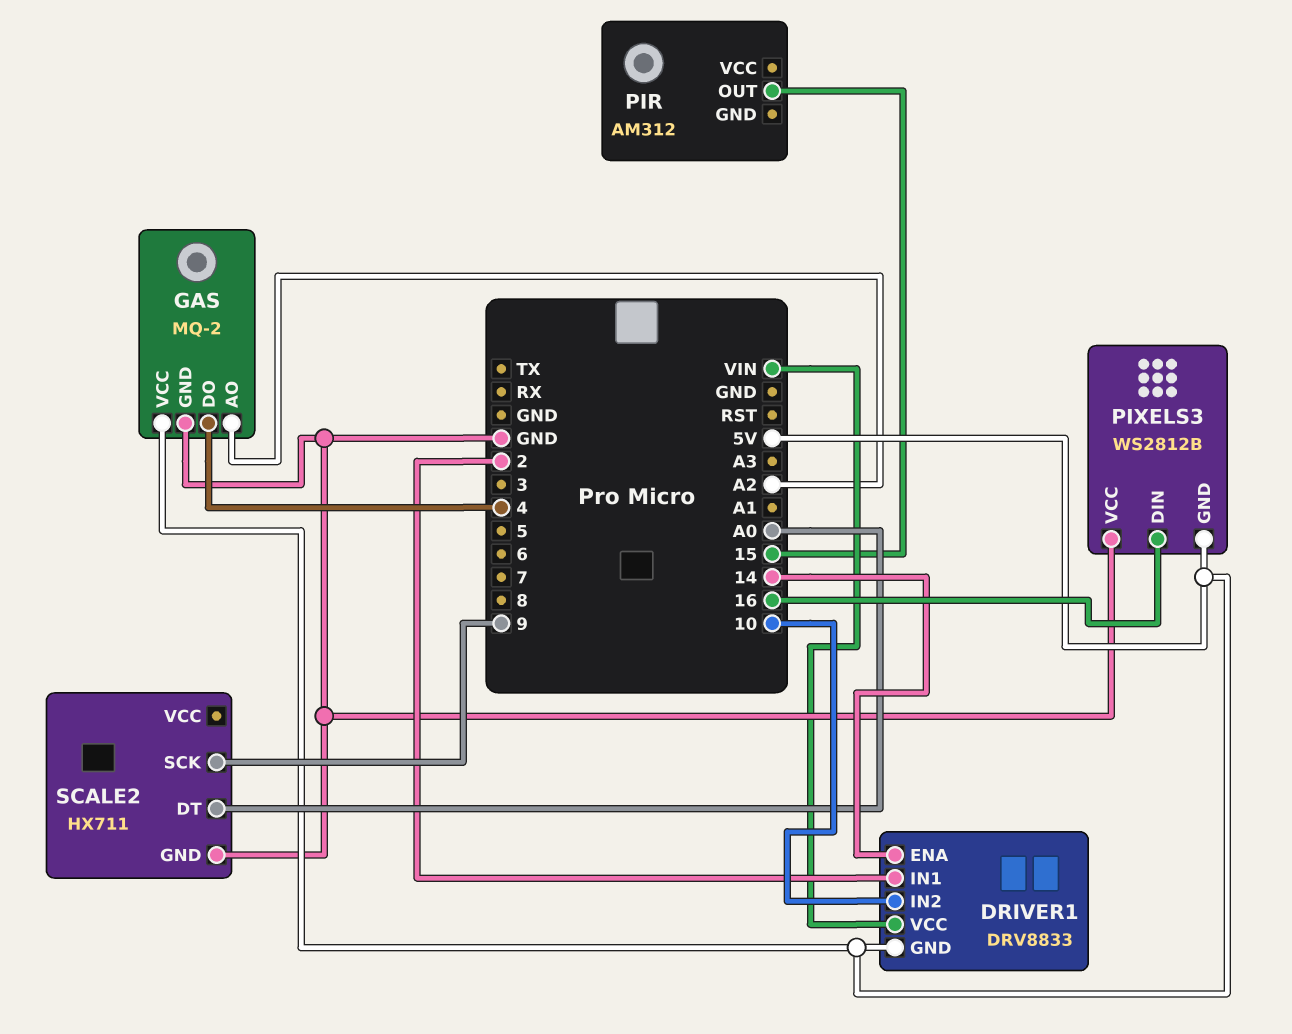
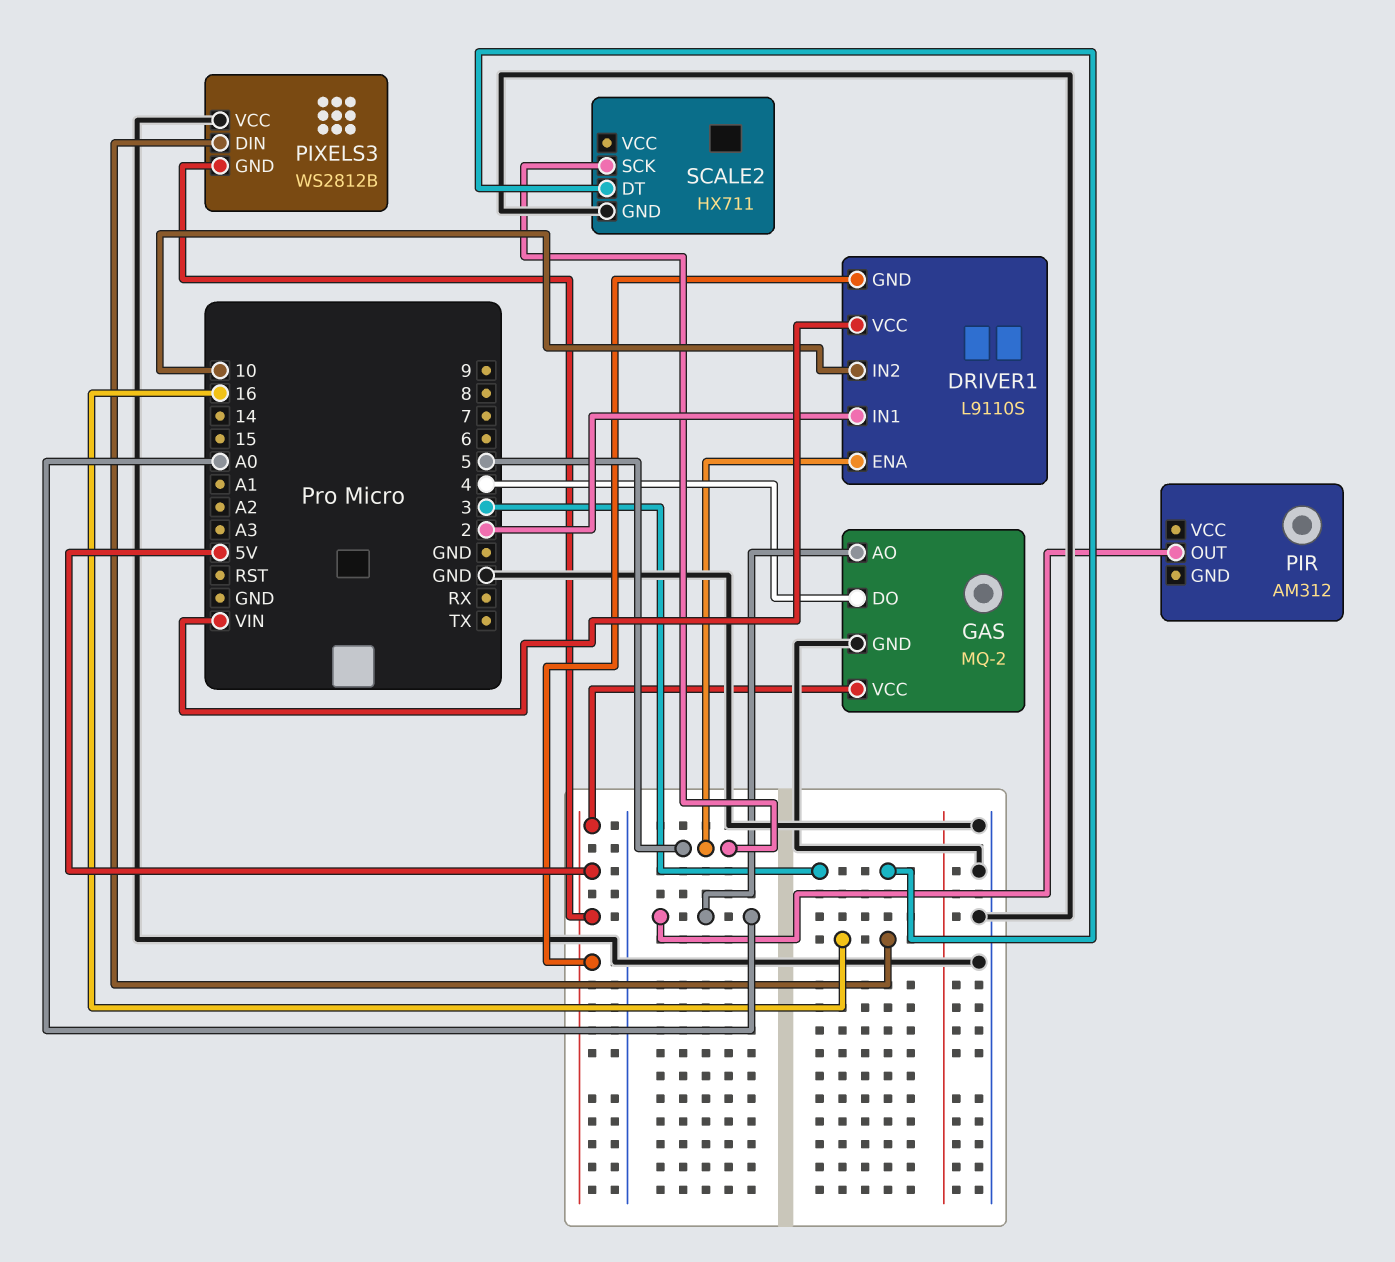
DRIVER1: DRV8833 -> L9110S
DRIVER1 pin ENA: 14 -> 5
GAS pin AO: A2 -> A0
PIR pin OUT: 15 -> A0
SCALE2 pin DT: A0 -> 3
SCALE2 pin SCK: 9 -> 5

